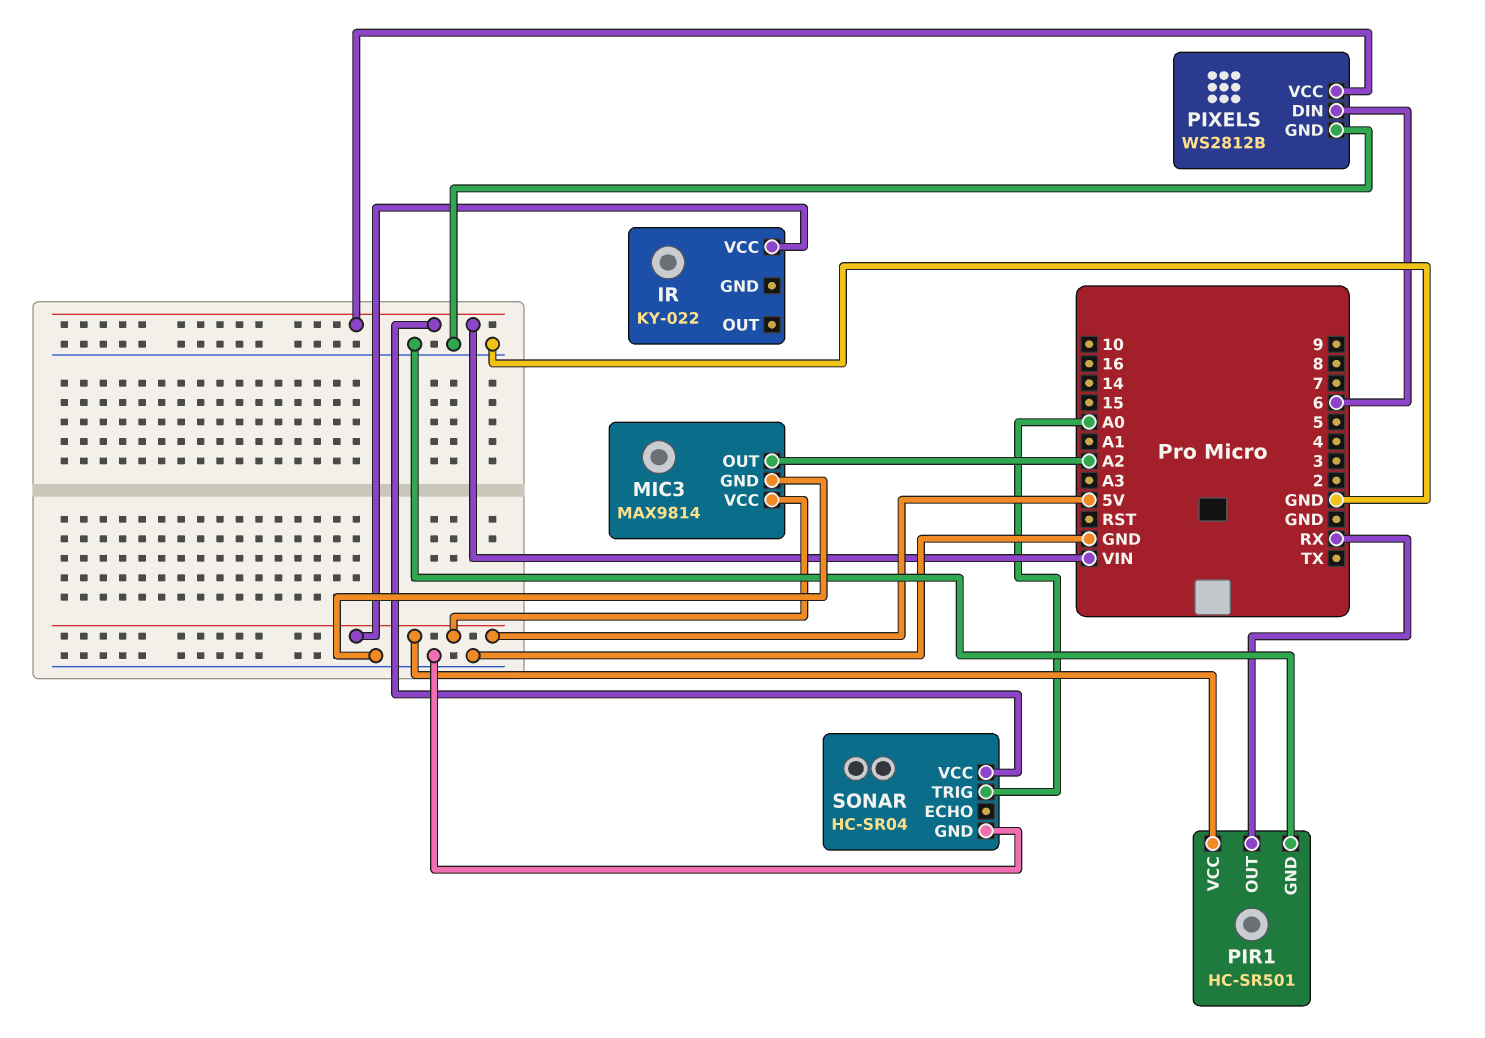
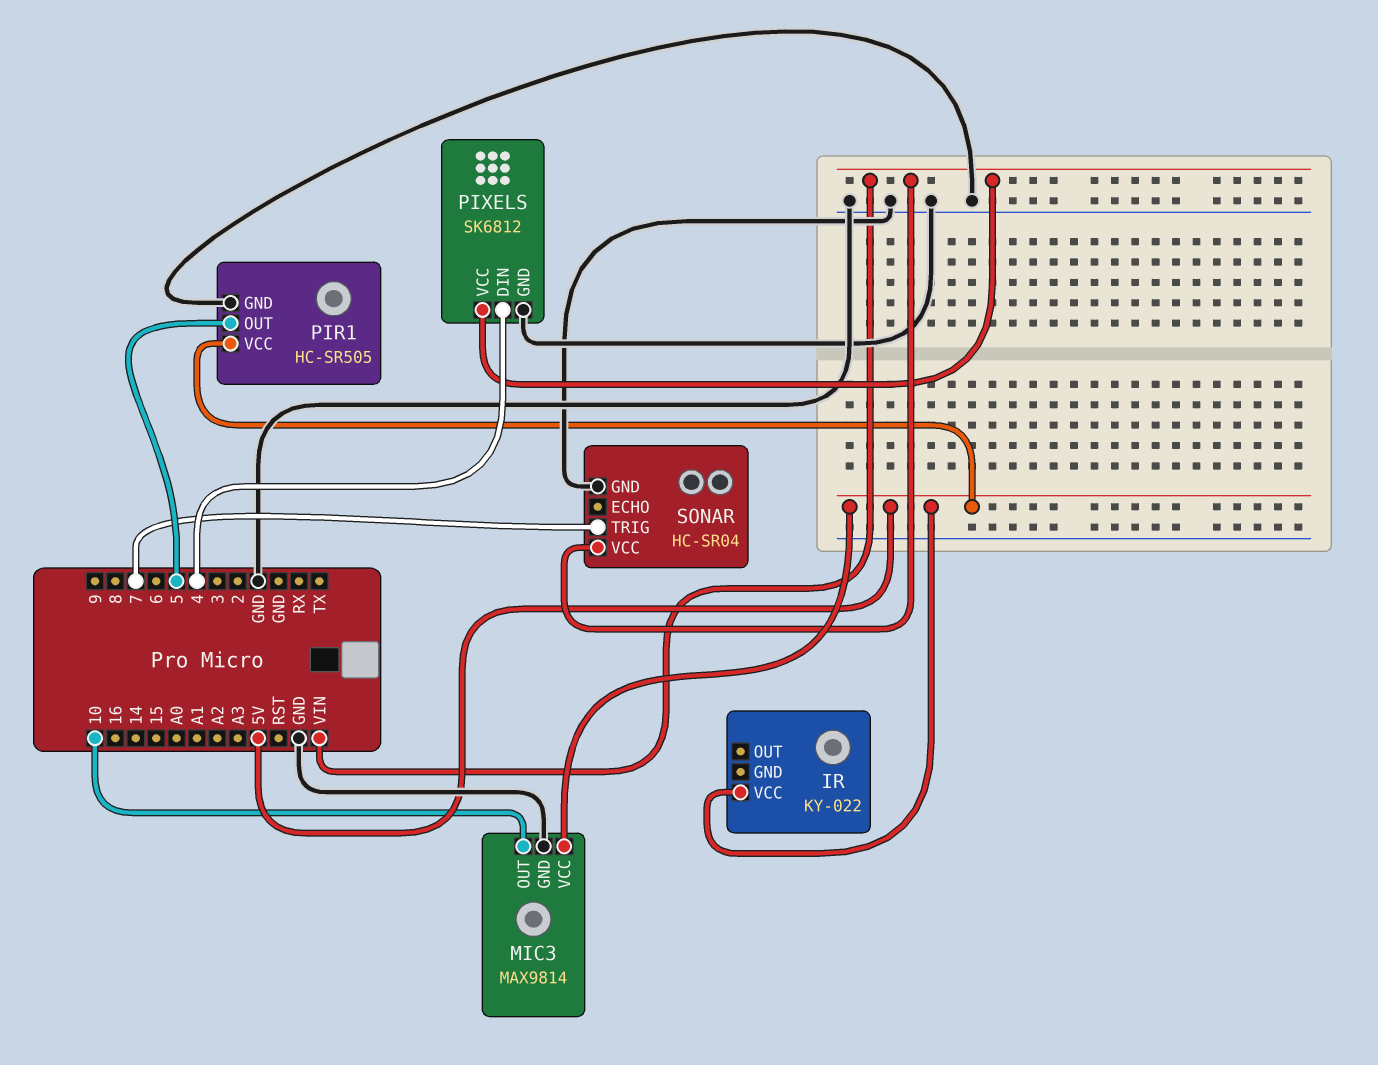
MIC3 pin OUT: A2 -> 10
PIR1: HC-SR501 -> HC-SR505
PIR1 pin OUT: RX -> 5
PIXELS: WS2812B -> SK6812
PIXELS pin DIN: 6 -> 4
SONAR pin TRIG: A0 -> 7

